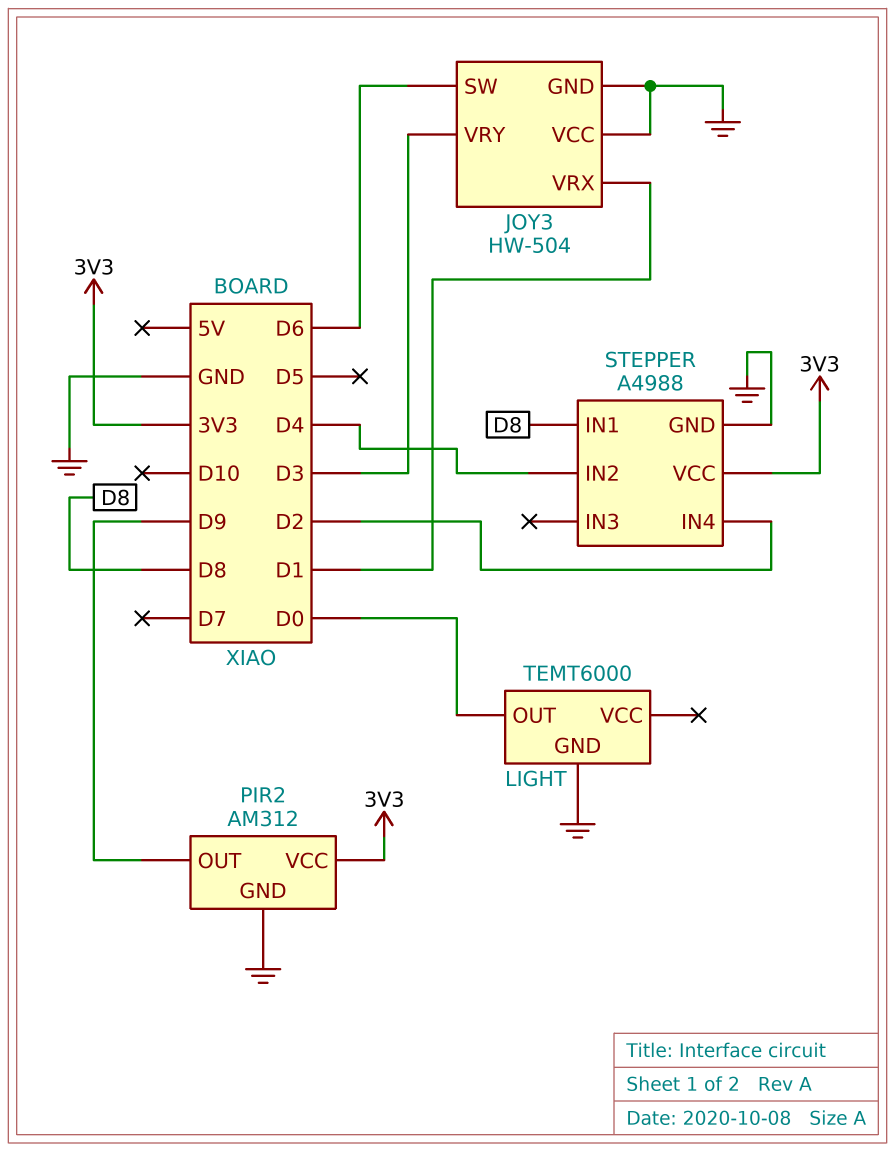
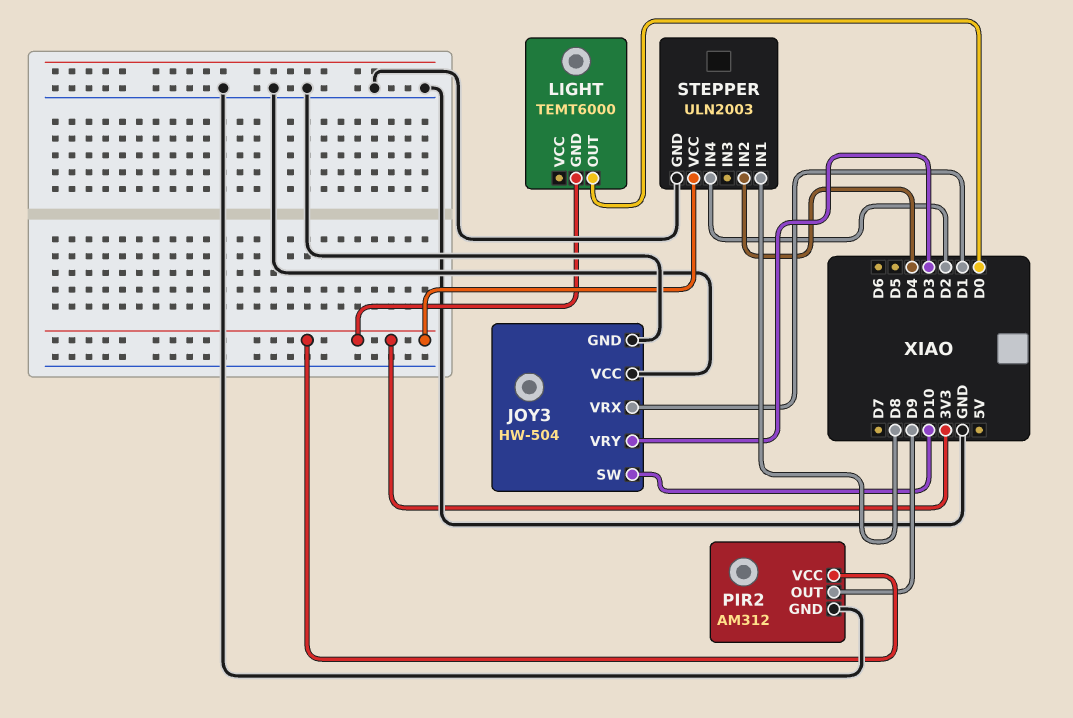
JOY3 pin SW: D6 -> D10
LIGHT pin GND: GND -> 3V3
STEPPER: A4988 -> ULN2003

